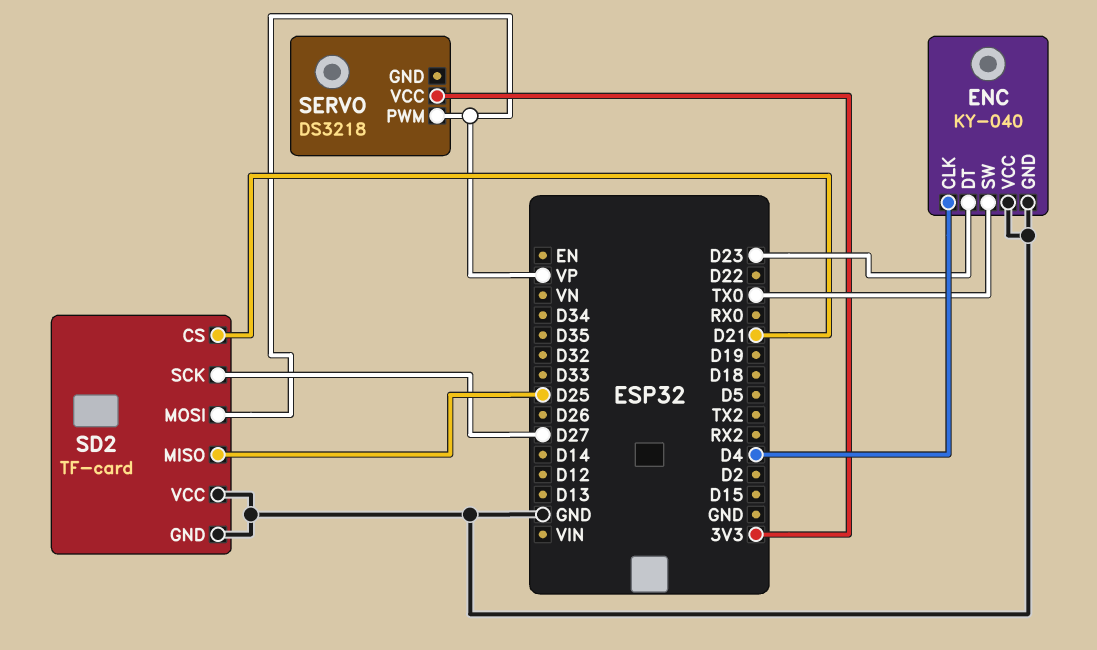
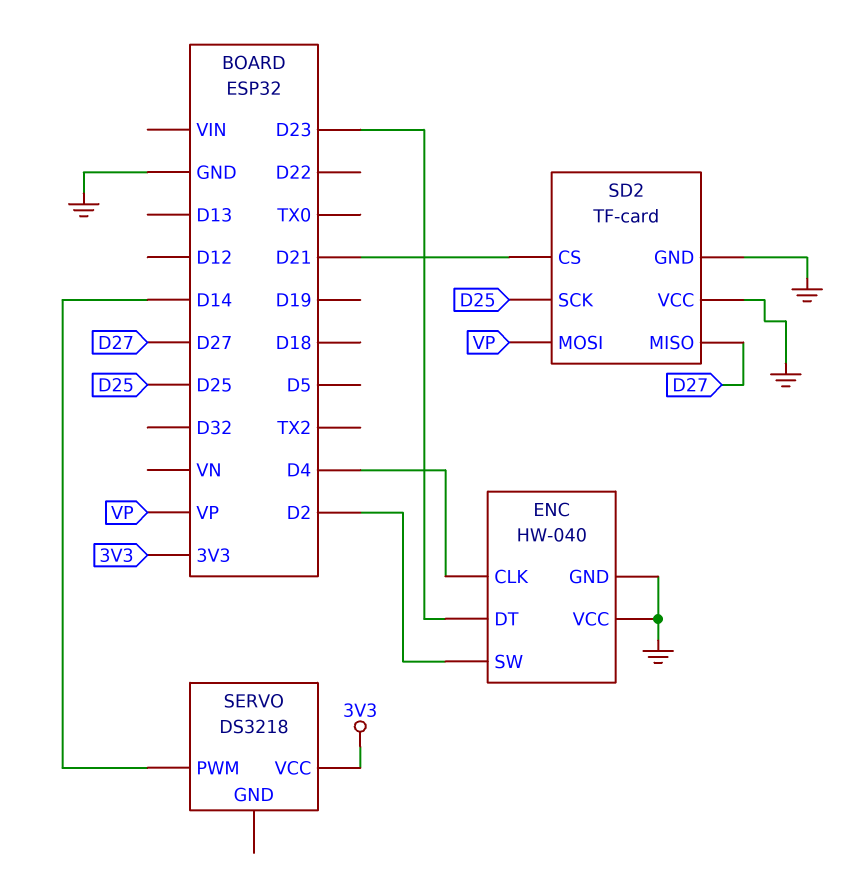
ENC: KY-040 -> HW-040
ENC pin SW: TX0 -> D2
SD2 pin MISO: D25 -> D27
SD2 pin SCK: D27 -> D25
SERVO pin PWM: VP -> D14

